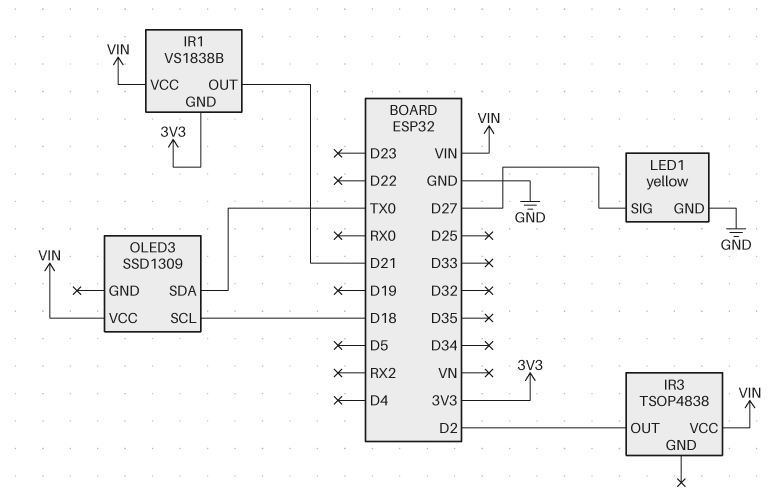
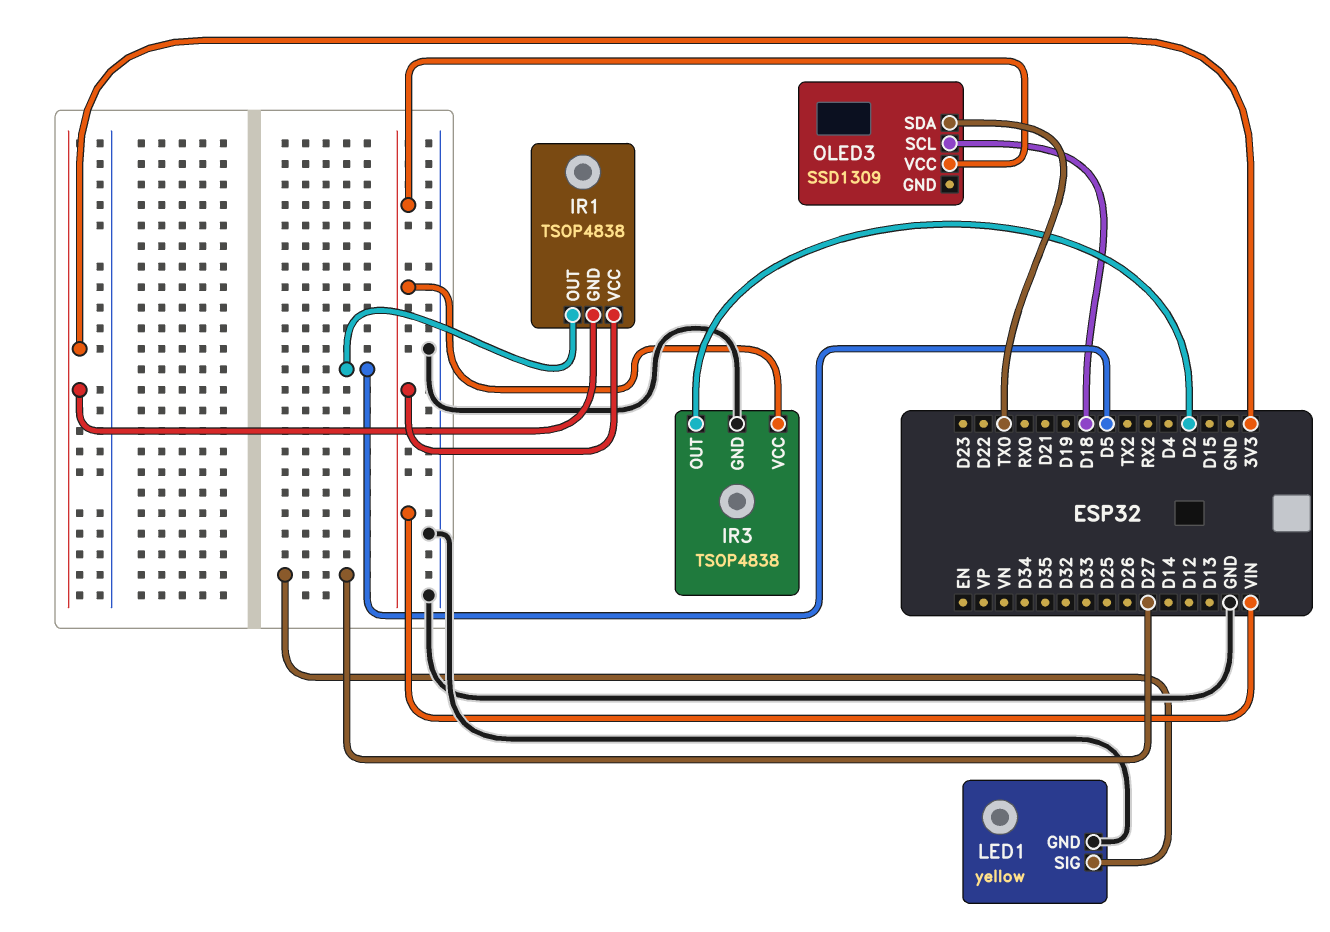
IR1: VS1838B -> TSOP4838
IR1 pin OUT: D21 -> D5
IR3 pin GND: none -> GND

